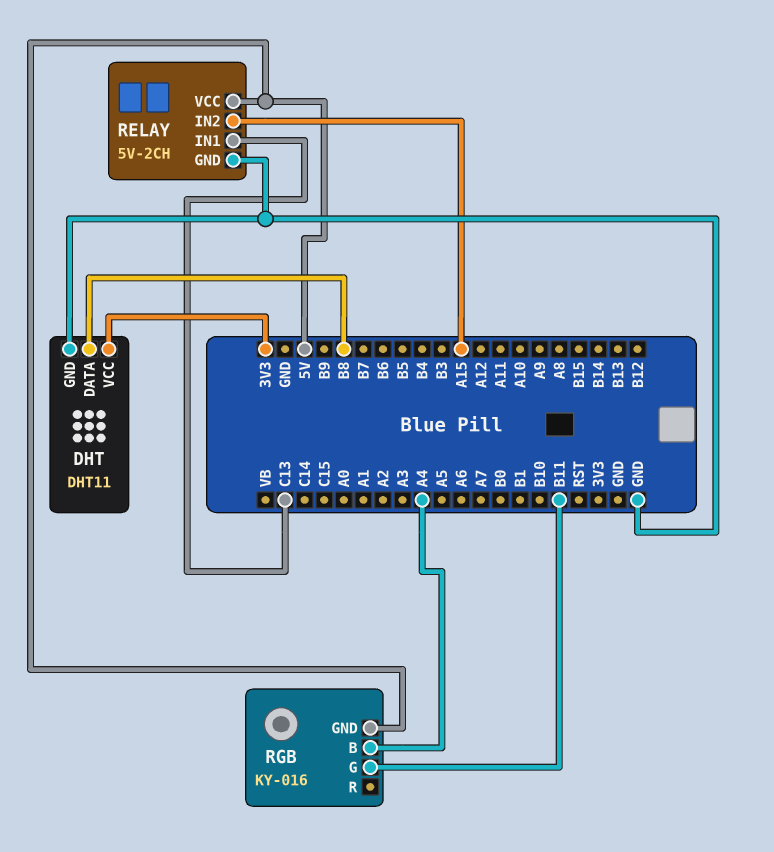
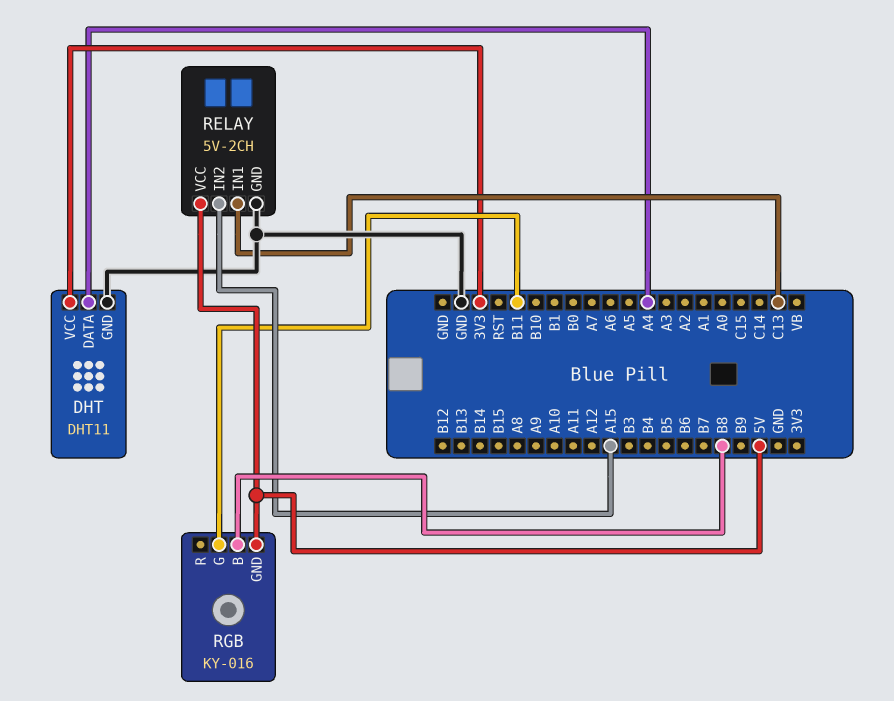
DHT pin DATA: B8 -> A4
RGB pin B: A4 -> B8

